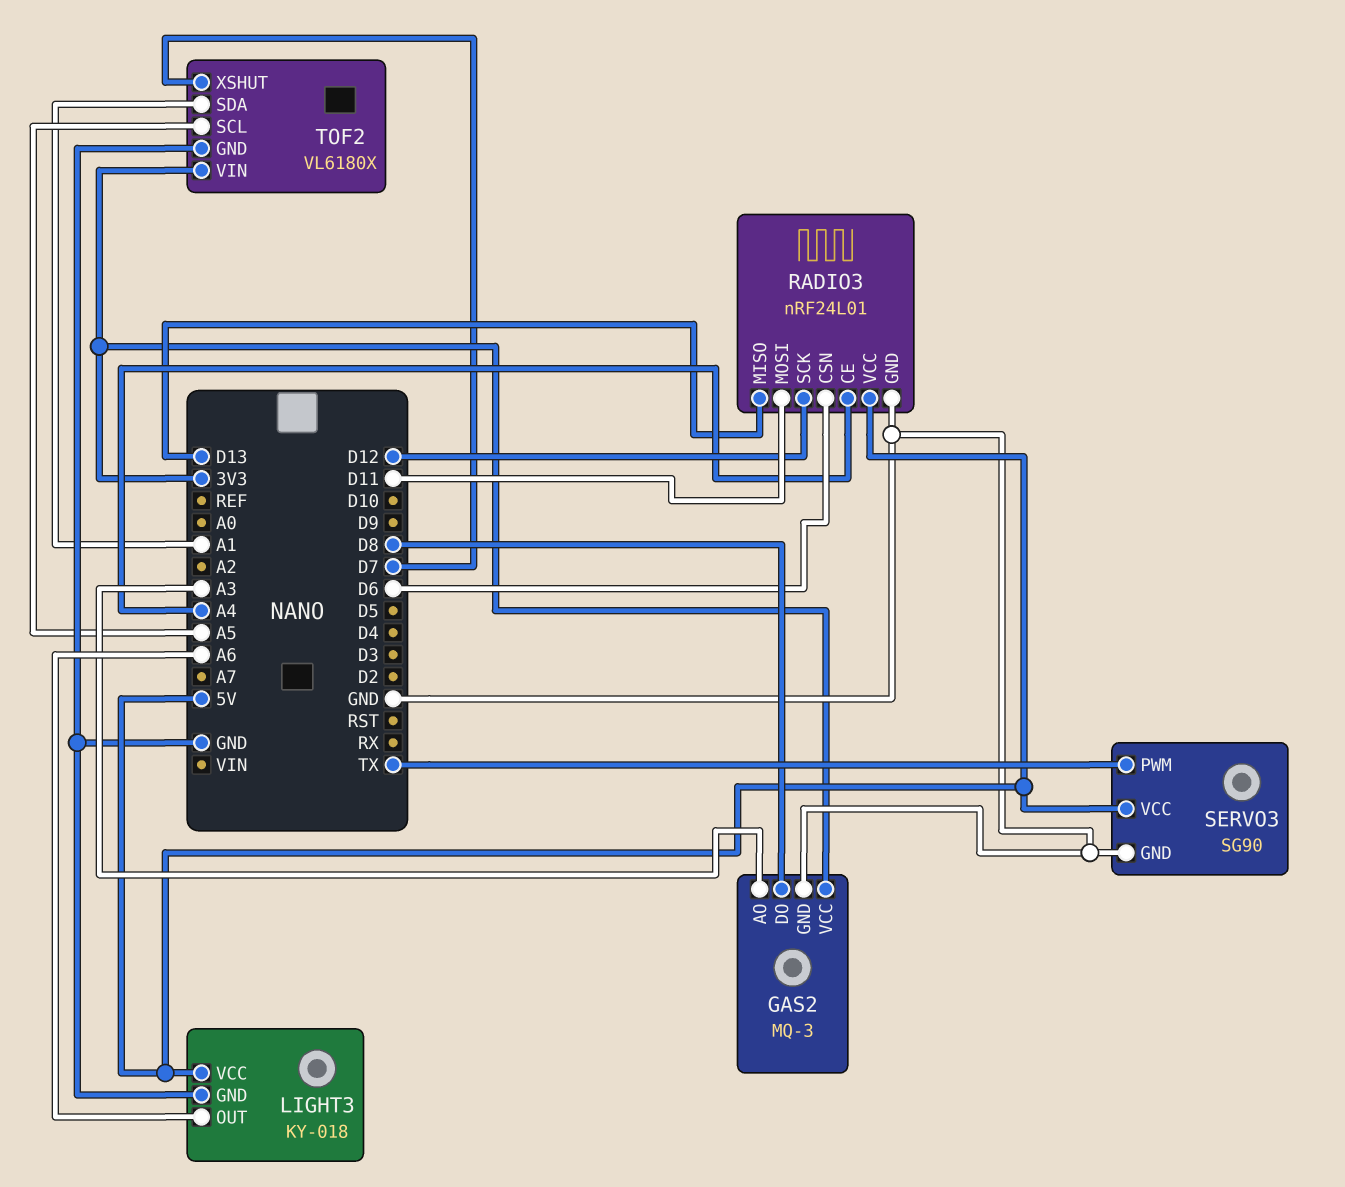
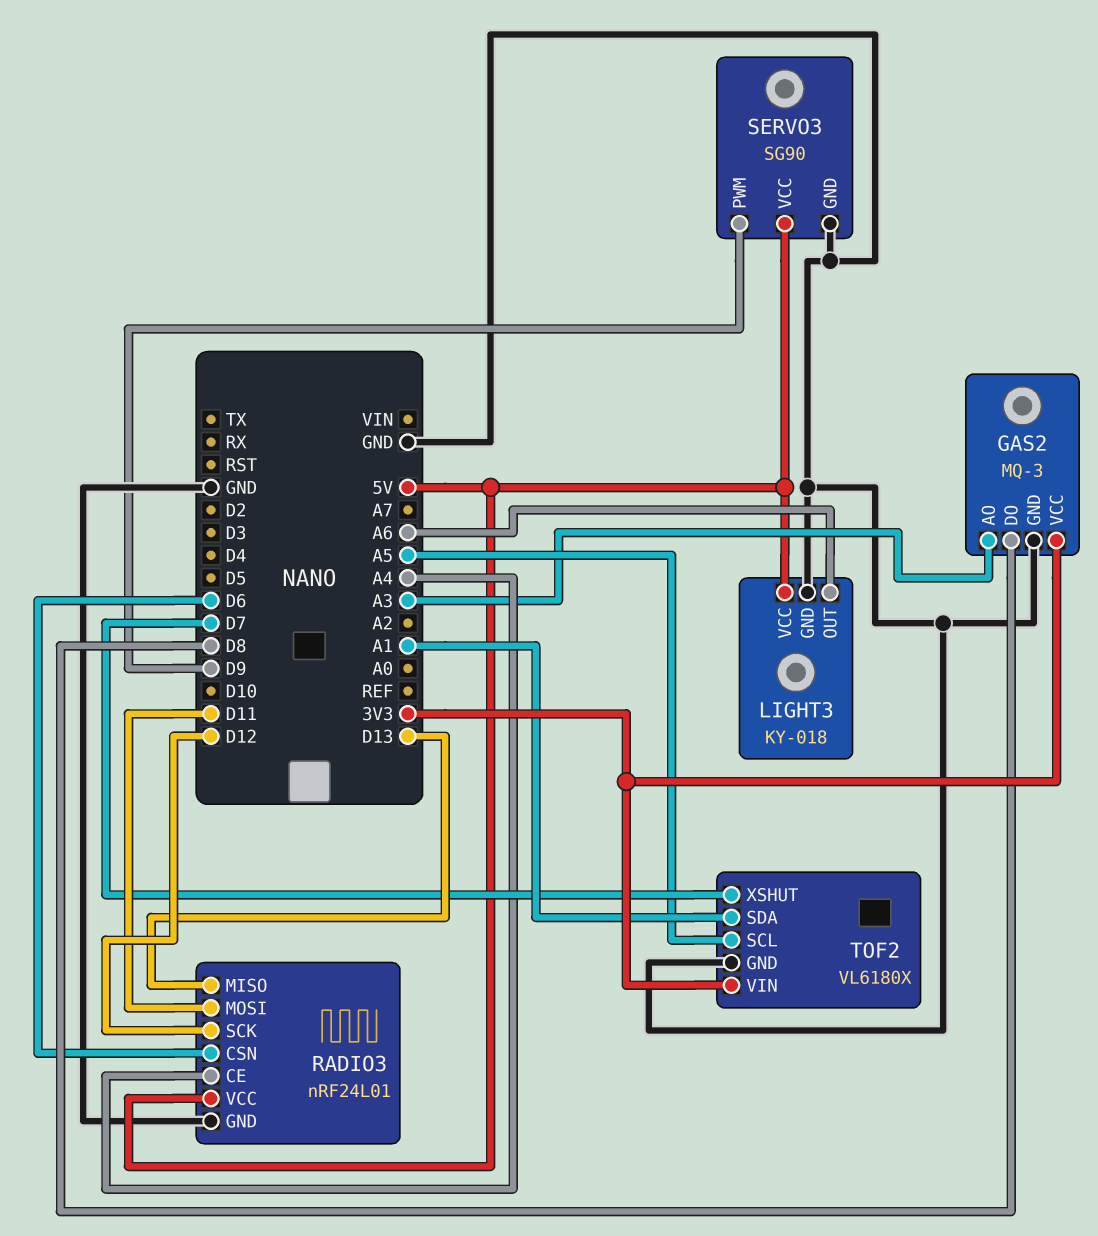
SERVO3 pin PWM: TX -> D9

